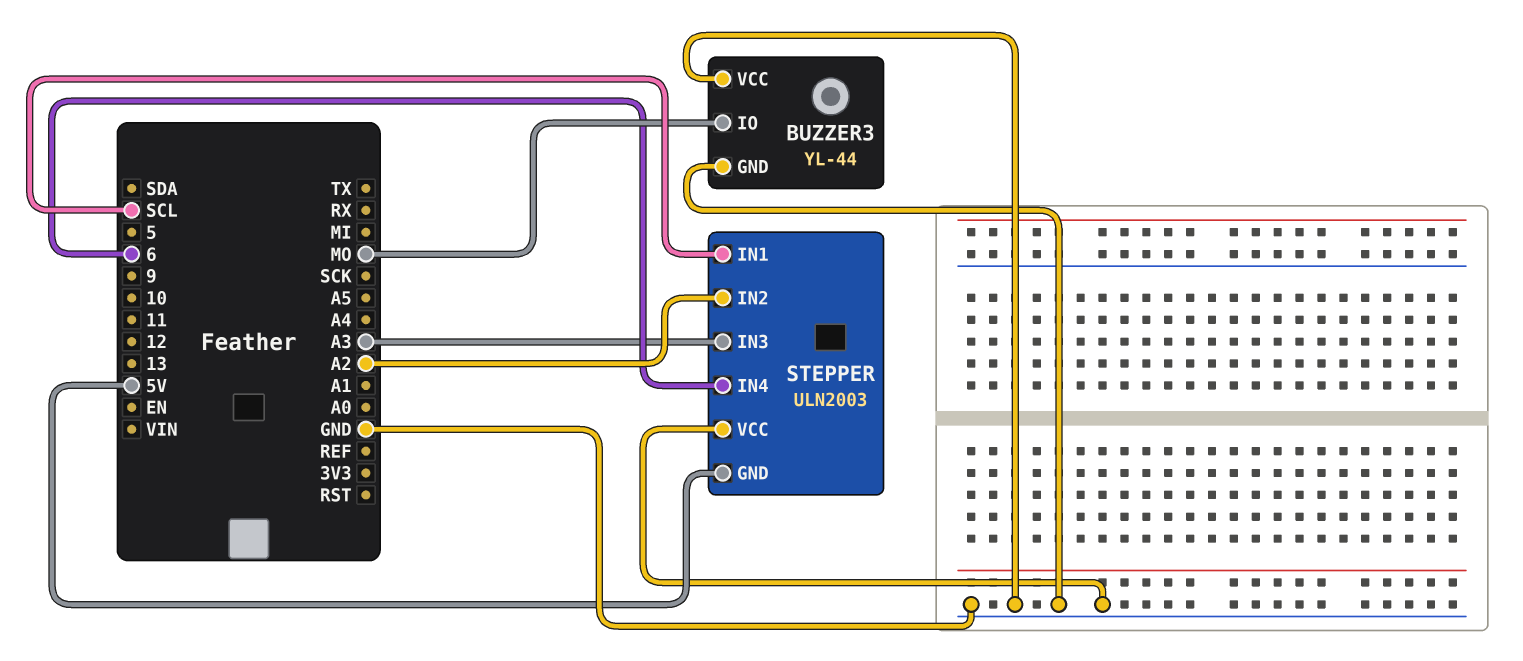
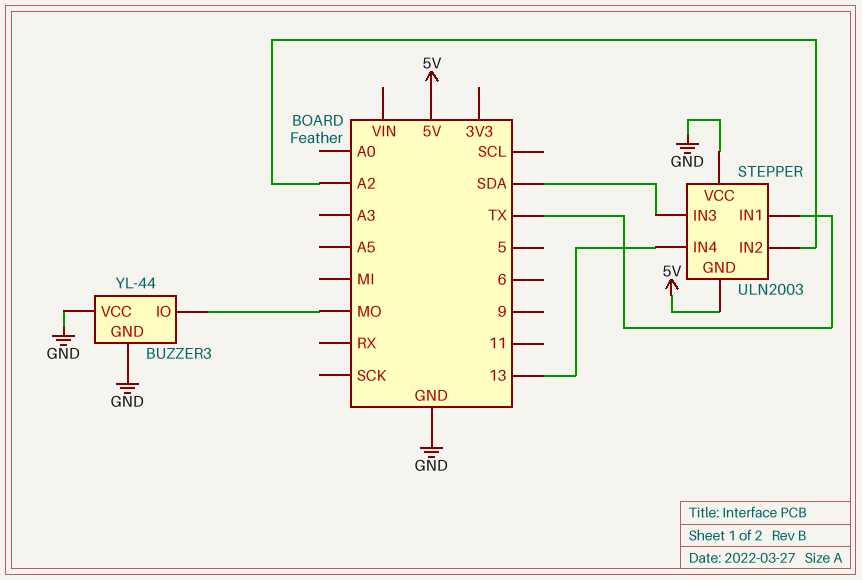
STEPPER pin IN1: SCL -> TX
STEPPER pin IN3: A3 -> SDA
STEPPER pin IN4: 6 -> 13

